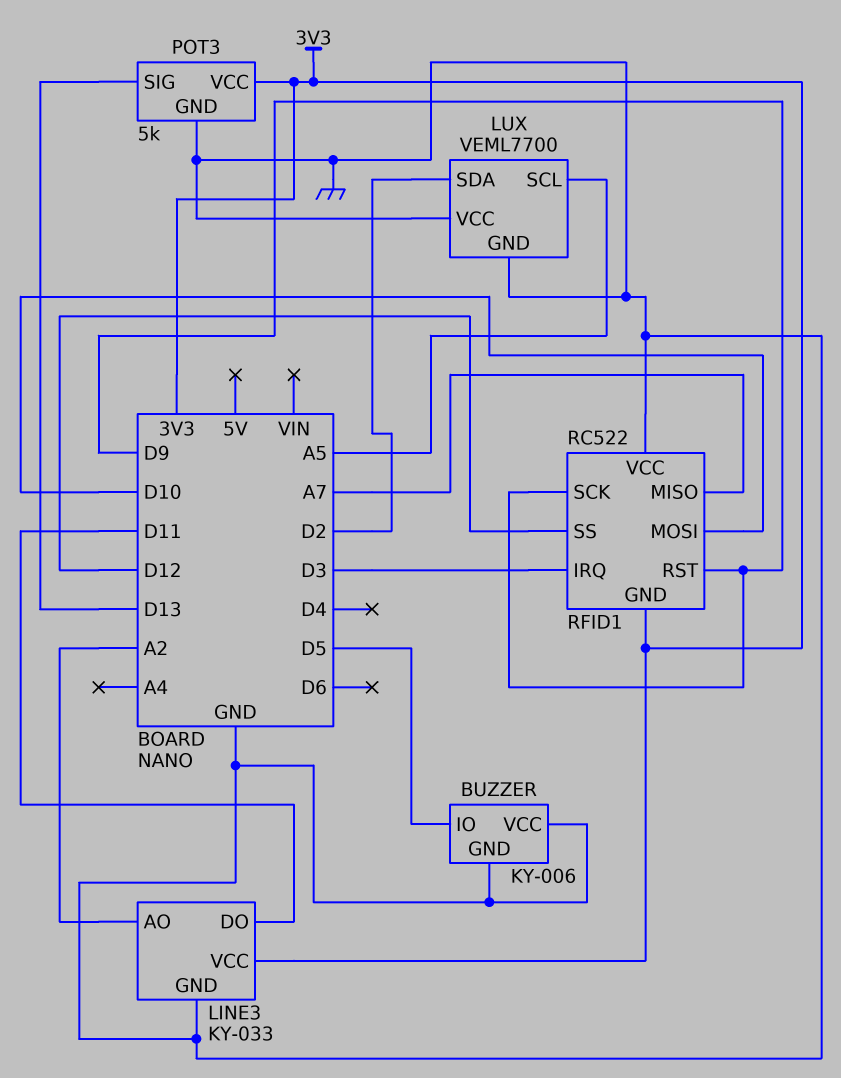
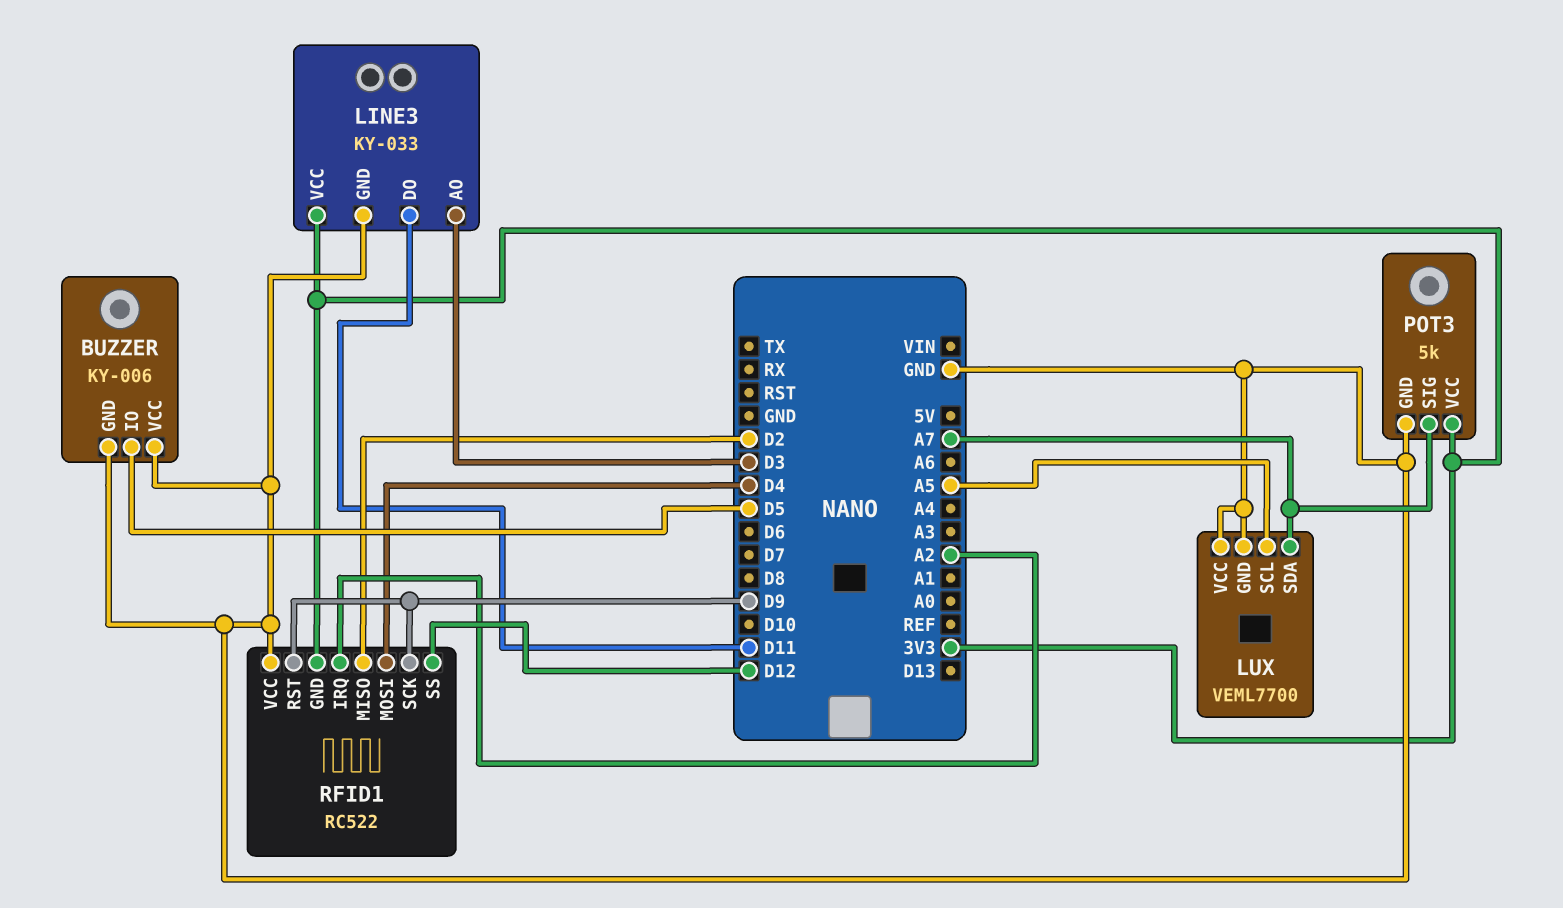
LINE3 pin AO: A2 -> D3
LUX pin SDA: D2 -> A7
POT3 pin SIG: D13 -> A7
RFID1 pin IRQ: D3 -> A2
RFID1 pin MISO: A7 -> D2
RFID1 pin MOSI: D10 -> D4

